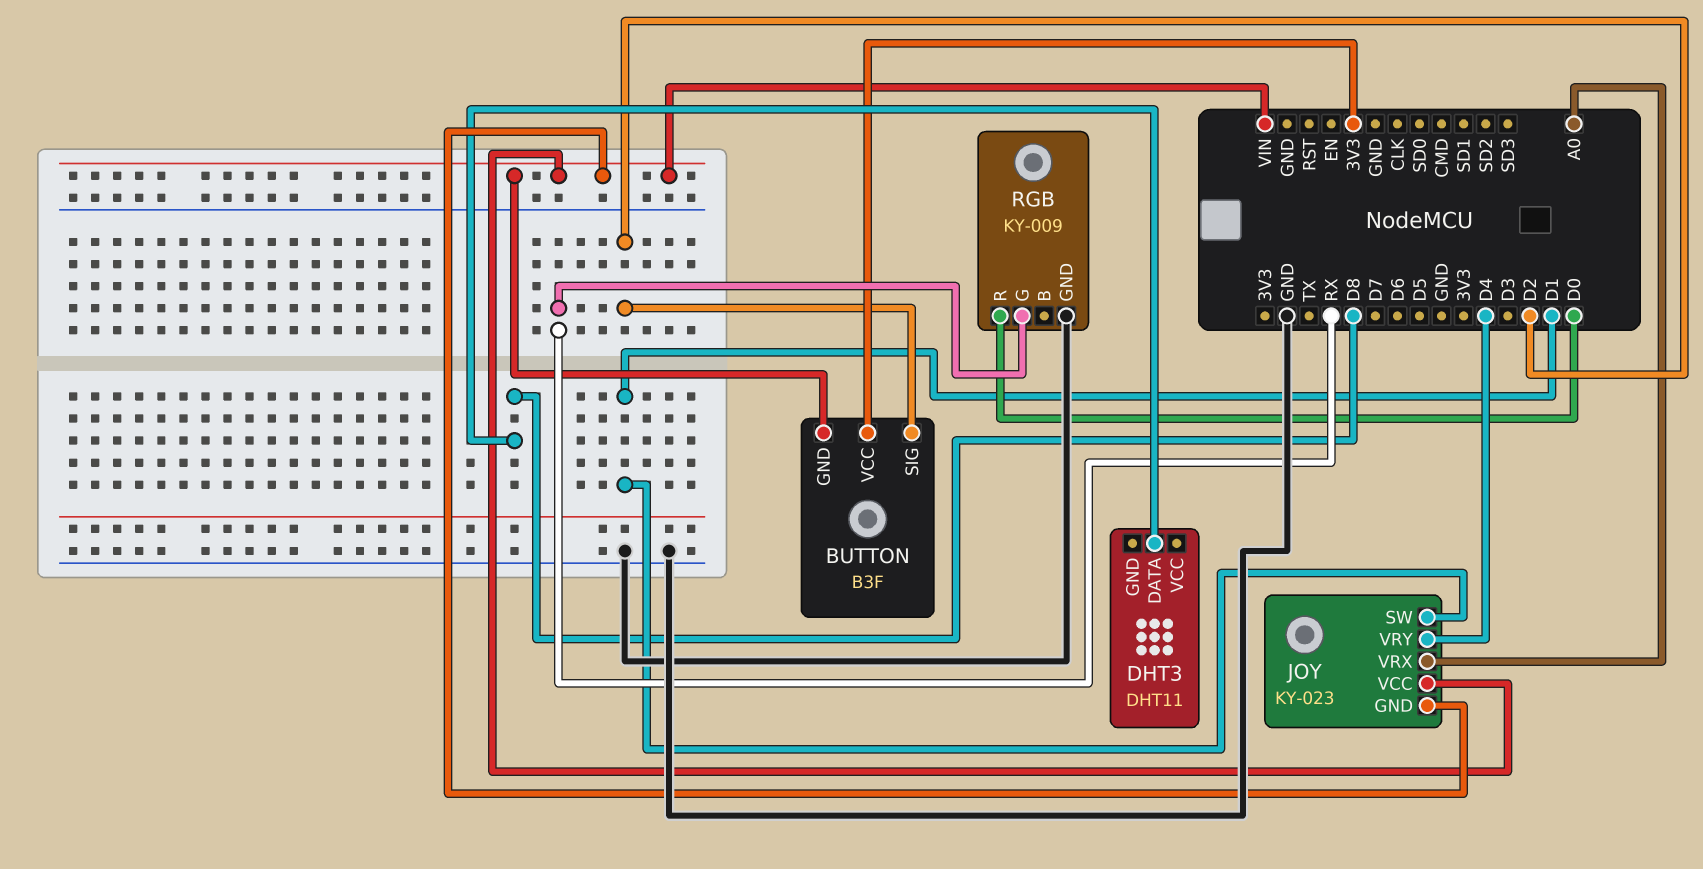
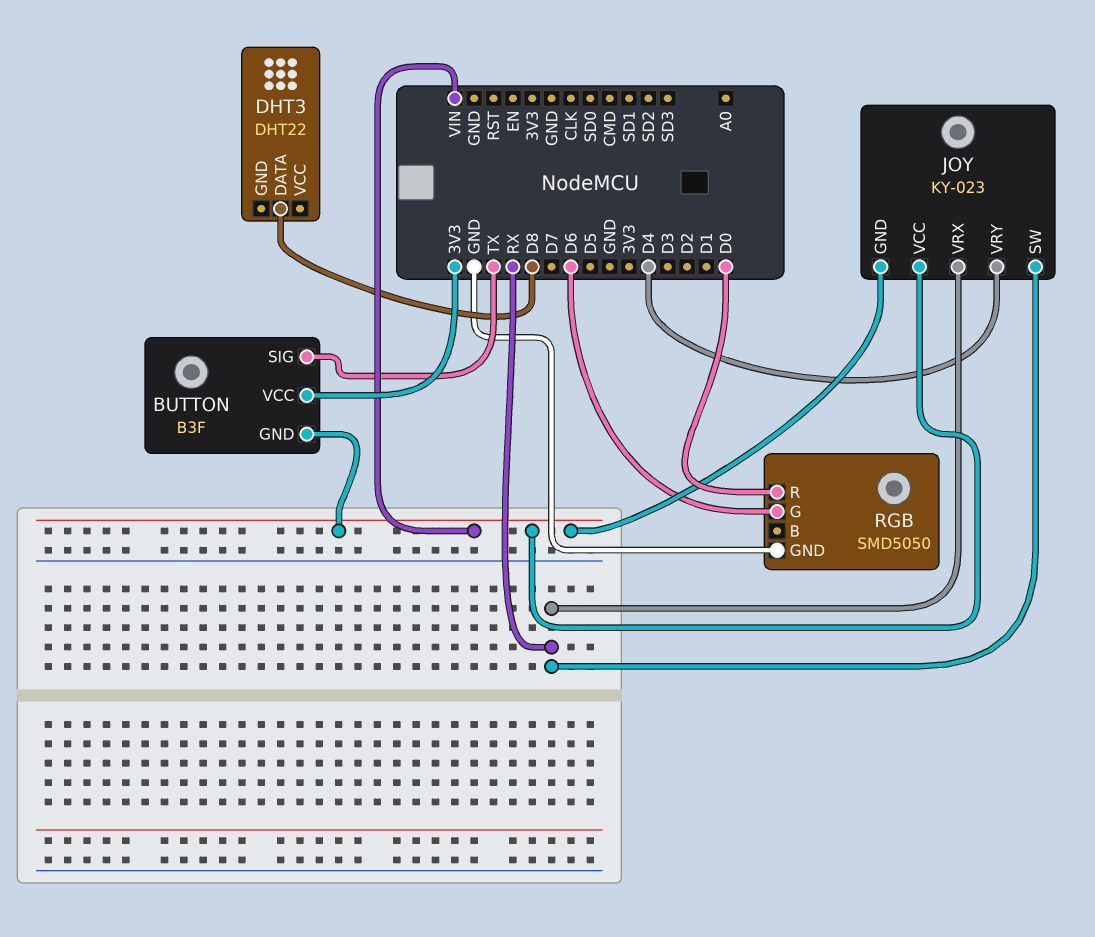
BUTTON pin SIG: D2 -> TX
DHT3: DHT11 -> DHT22
JOY pin SW: D1 -> RX
JOY pin VRX: A0 -> RX
RGB: KY-009 -> SMD5050
RGB pin G: RX -> D6

